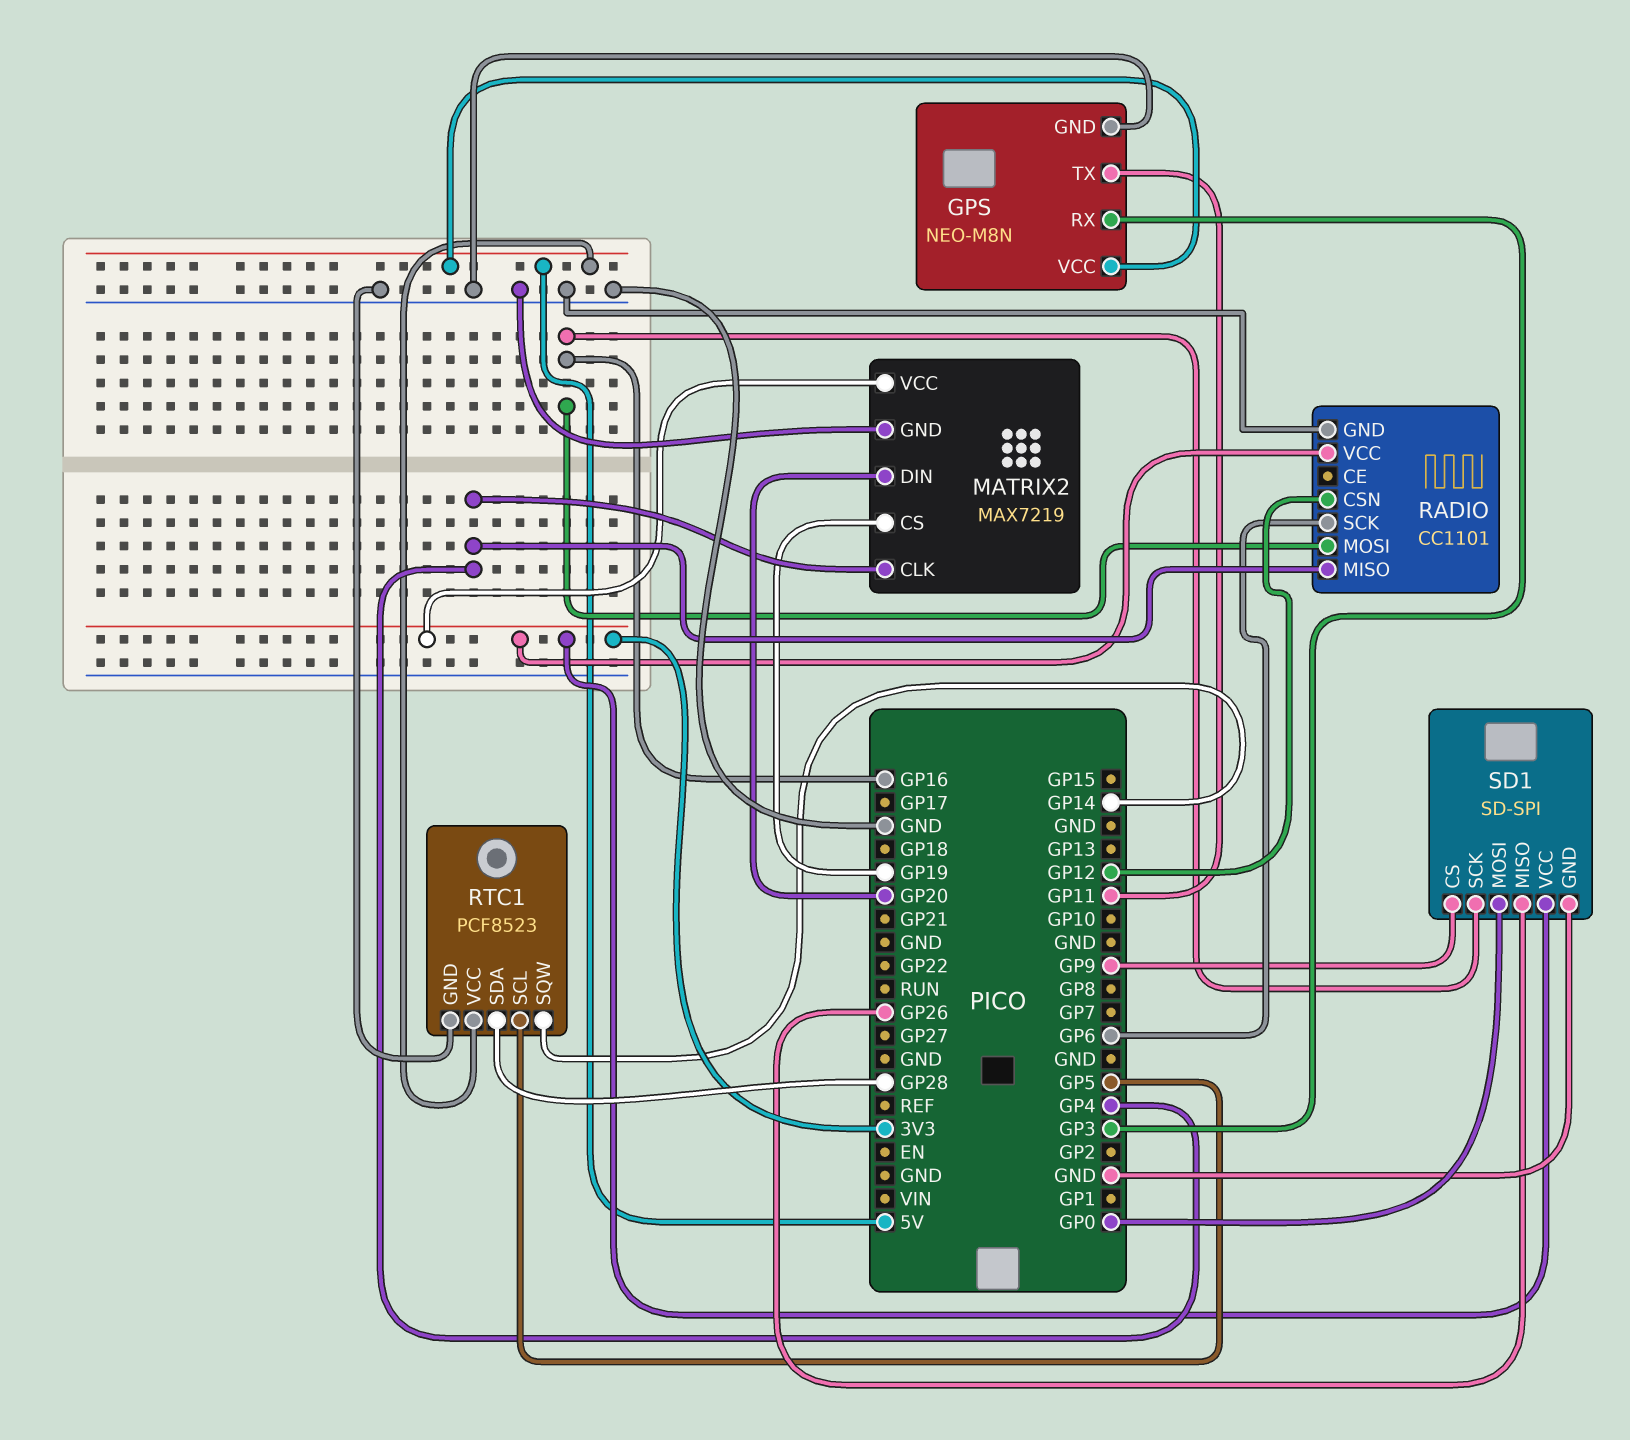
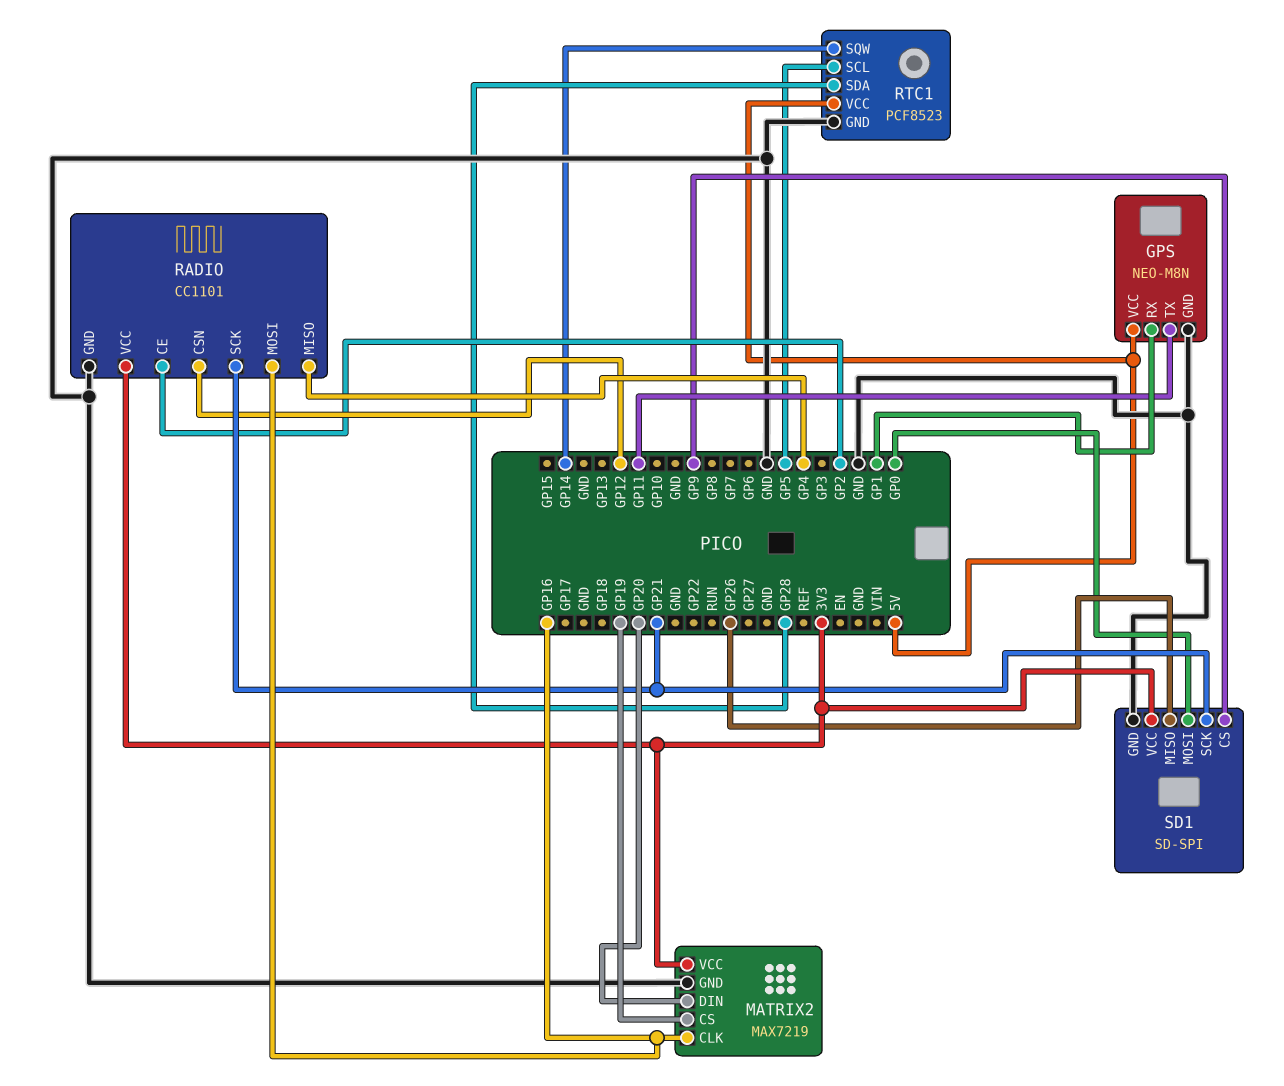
GPS pin RX: GP3 -> GP1
MATRIX2 pin CLK: GP4 -> GP16
RADIO pin CE: none -> GP2
RADIO pin SCK: GP6 -> GP21
SD1 pin SCK: GP16 -> GP21

